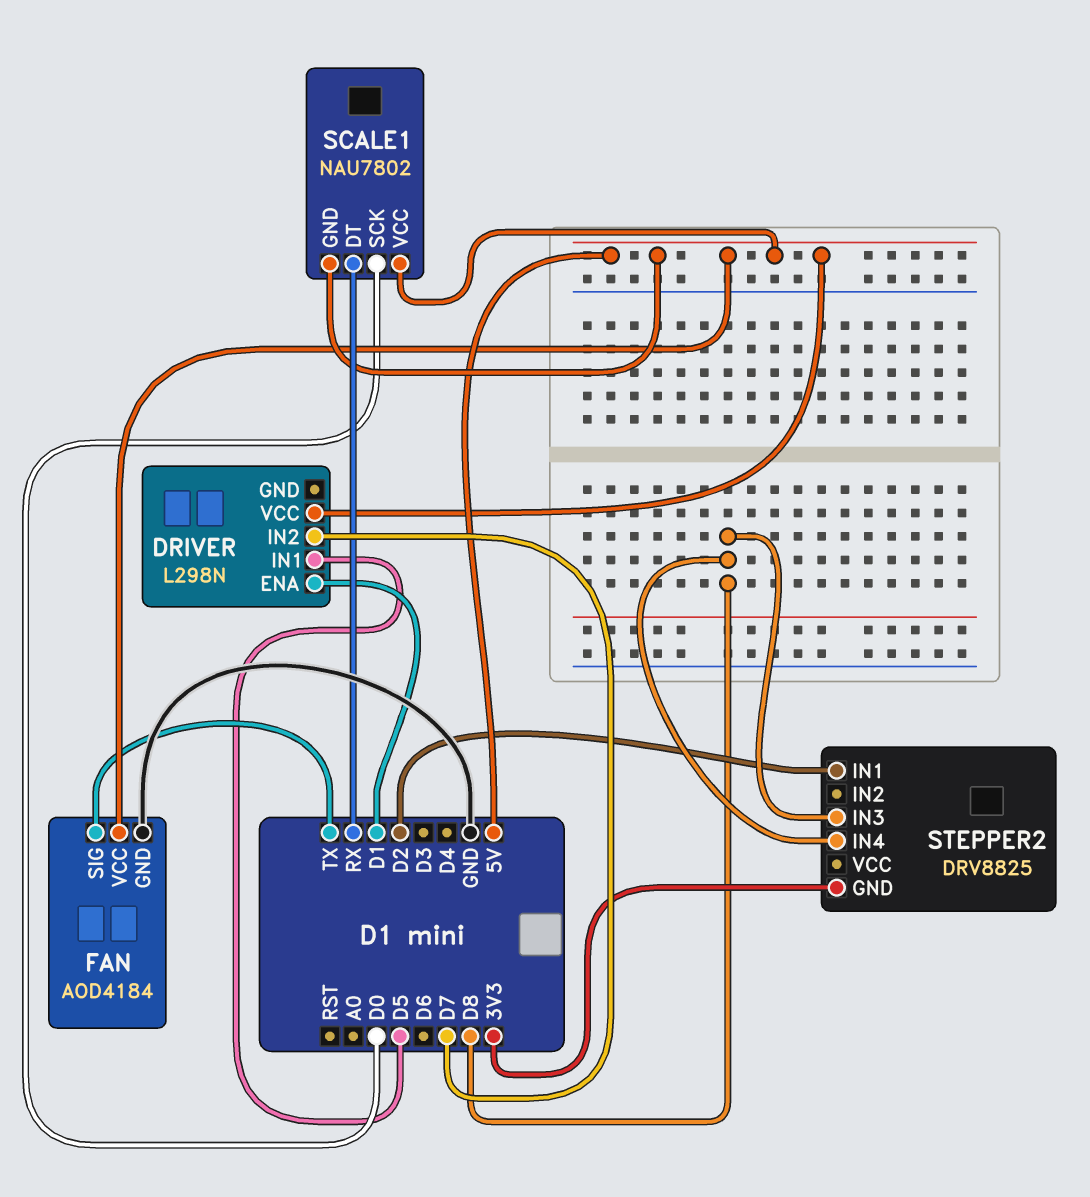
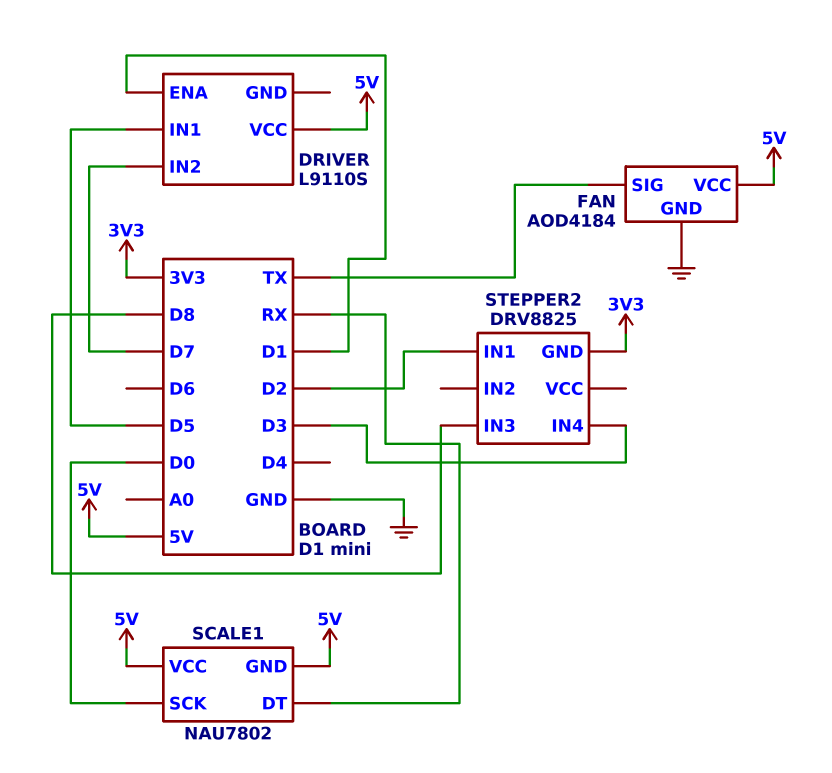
DRIVER: L298N -> L9110S
STEPPER2 pin IN4: D8 -> D3

